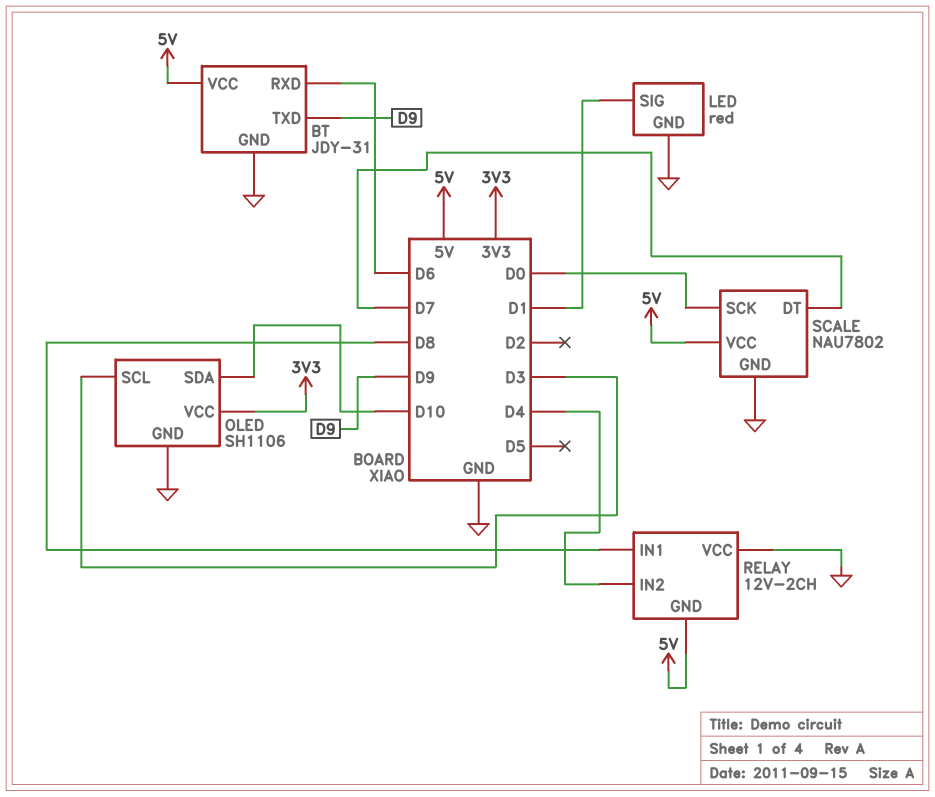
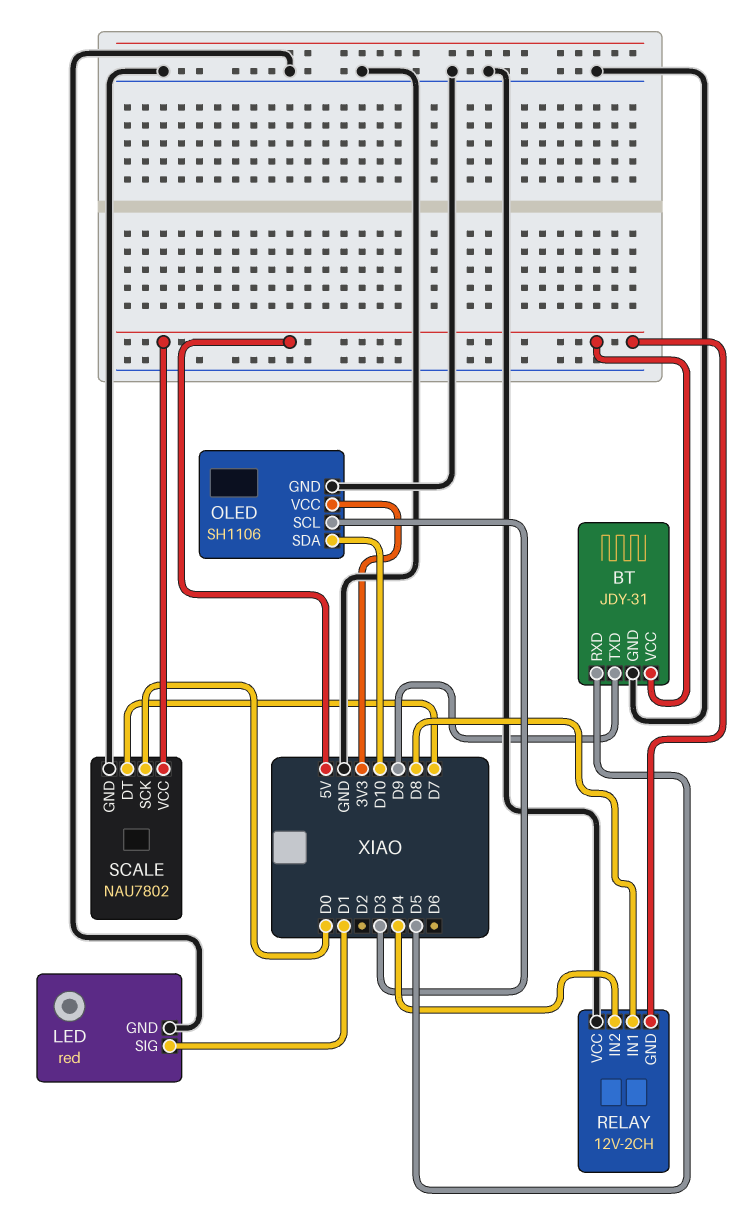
BT pin RXD: D6 -> D5

